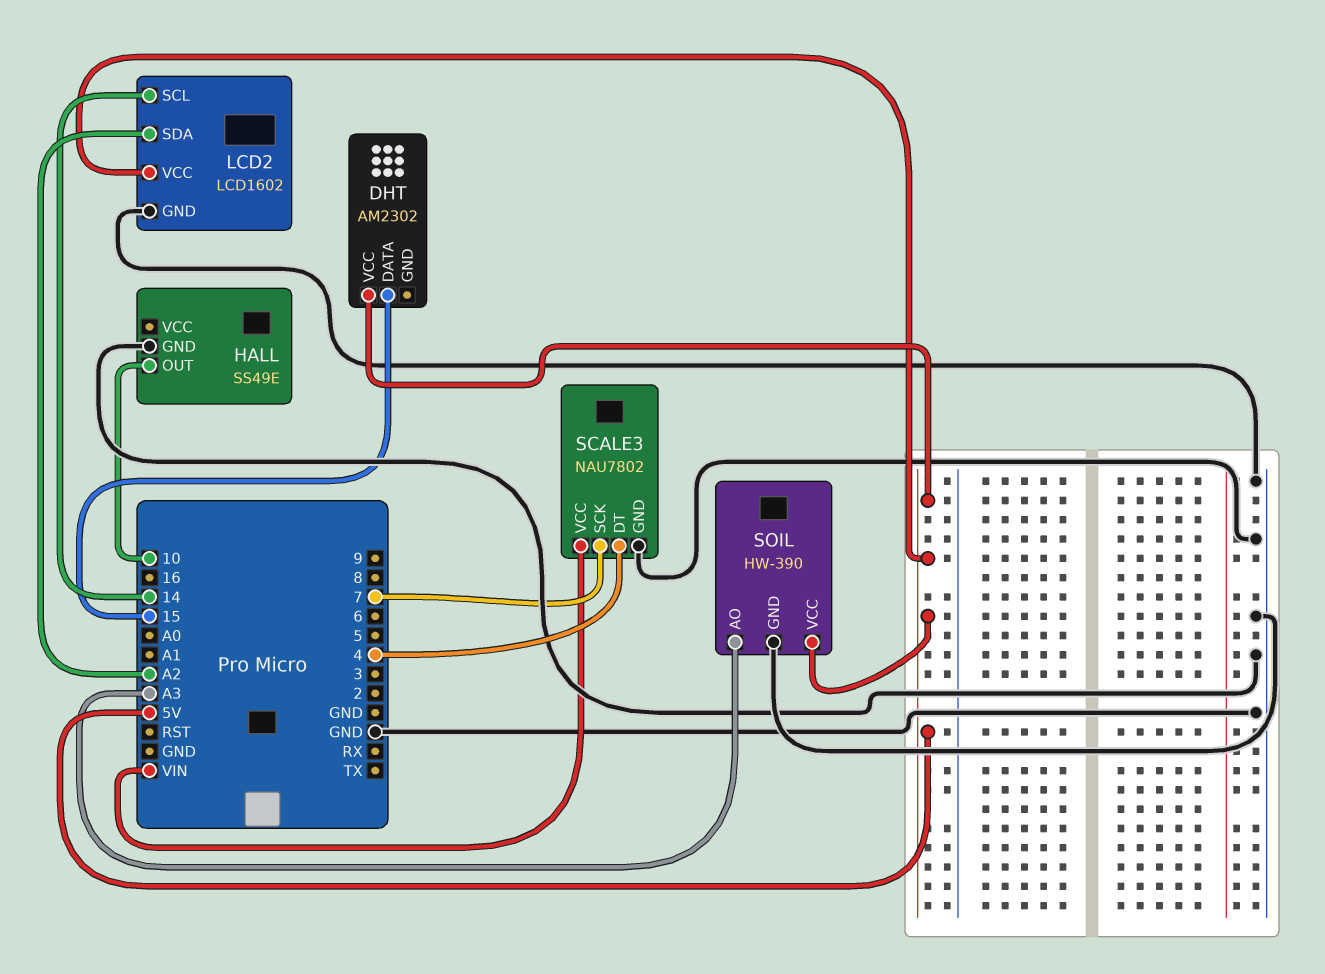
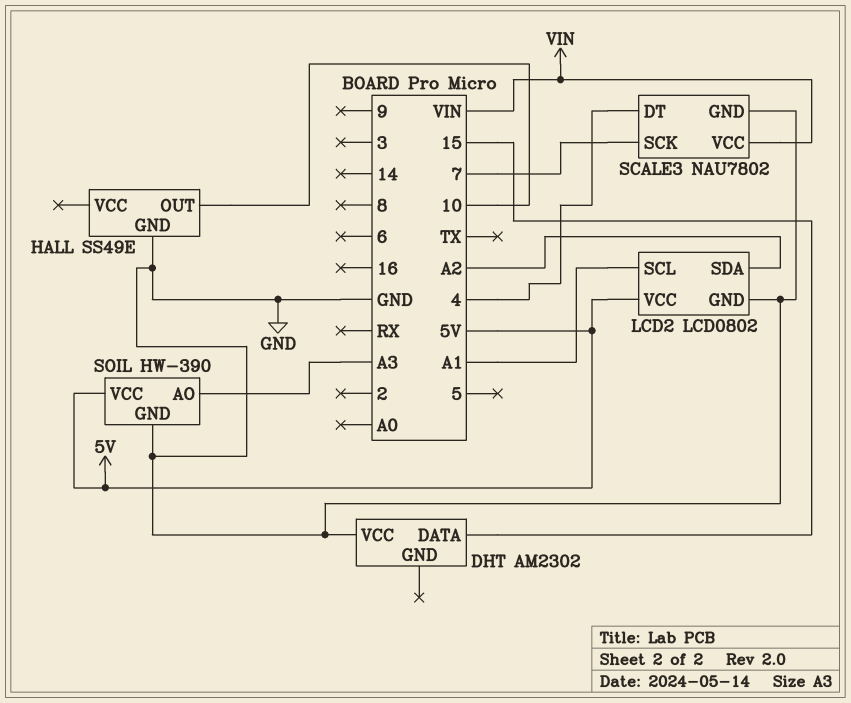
DHT pin VCC: 5V -> GND
LCD2: LCD1602 -> LCD0802
LCD2 pin SCL: 14 -> A1

